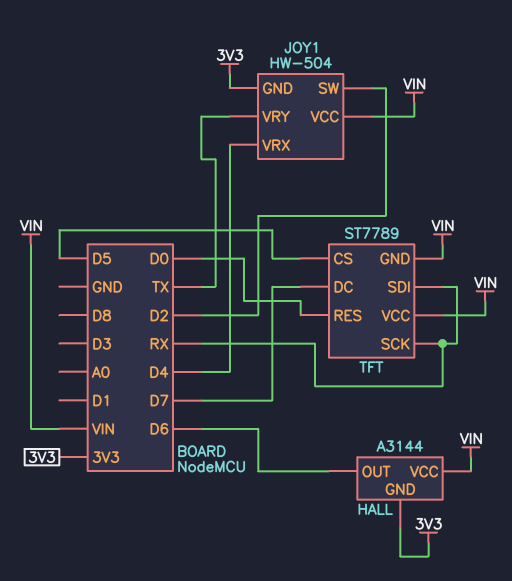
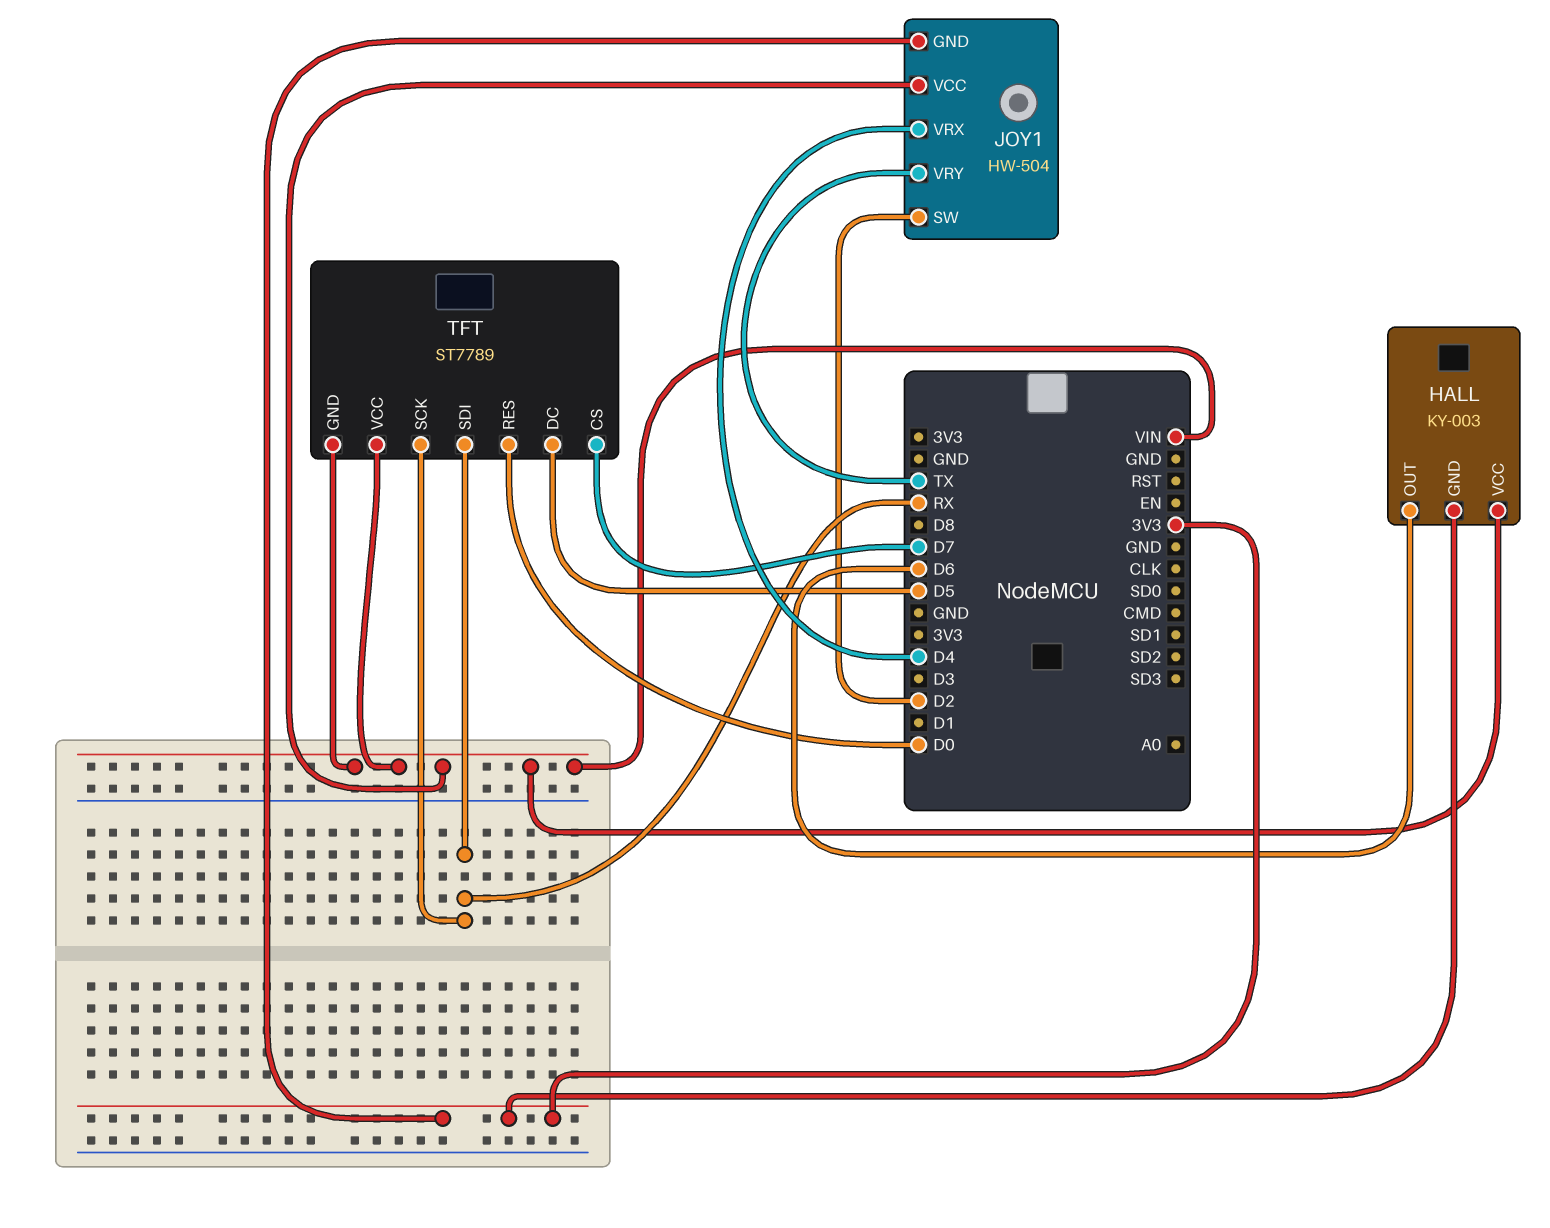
HALL: A3144 -> KY-003
TFT pin CS: D5 -> D7
TFT pin DC: D7 -> D5

